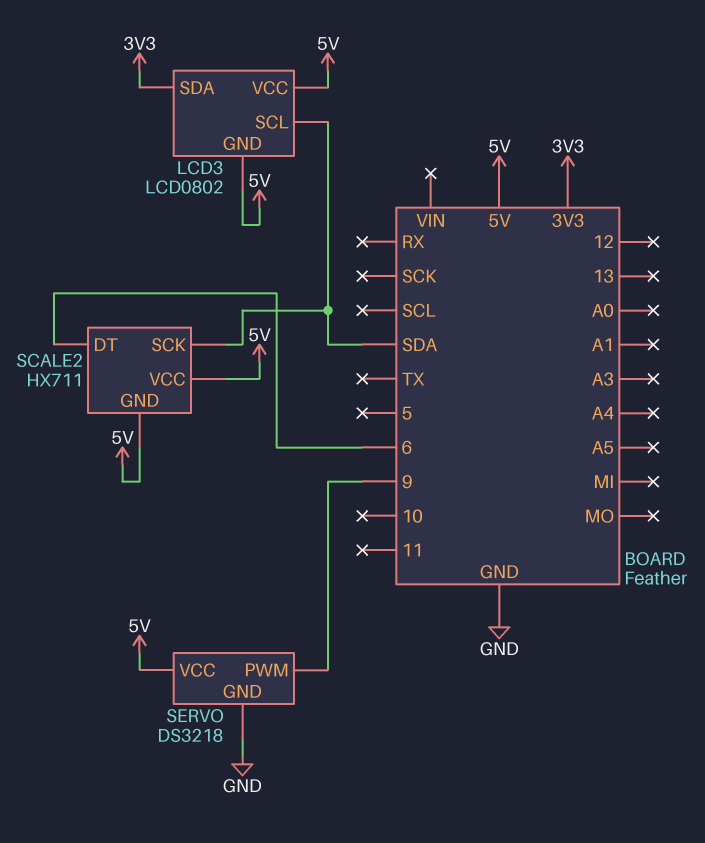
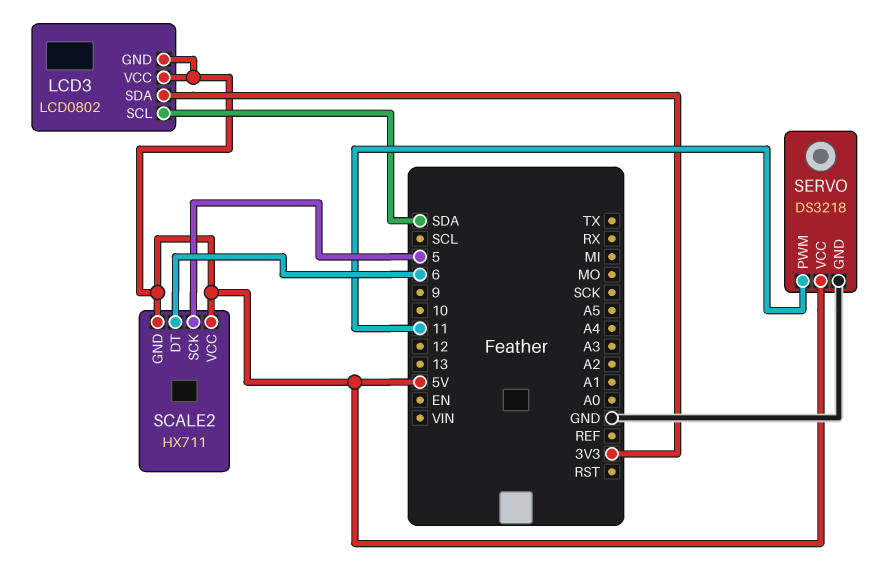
SCALE2 pin SCK: SDA -> 5
SERVO pin PWM: 9 -> 11

